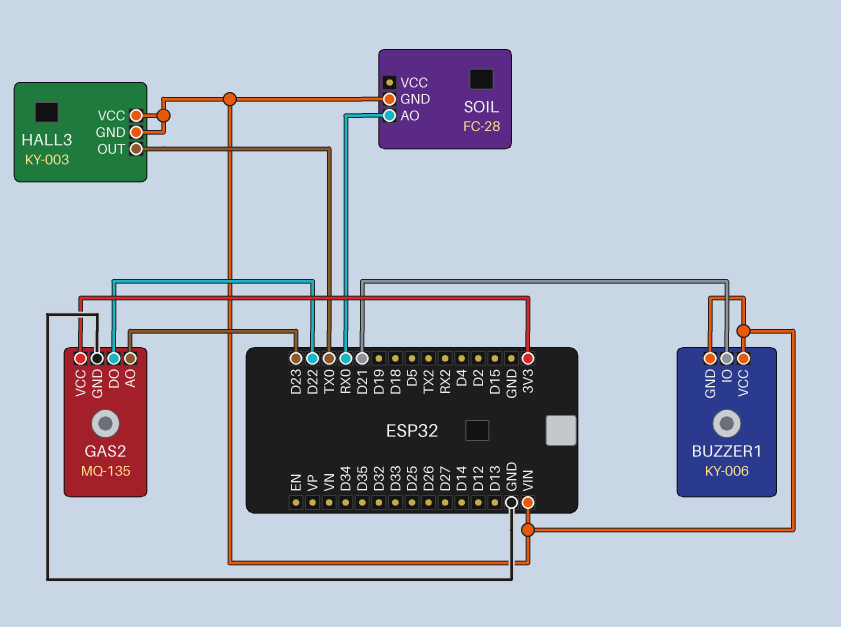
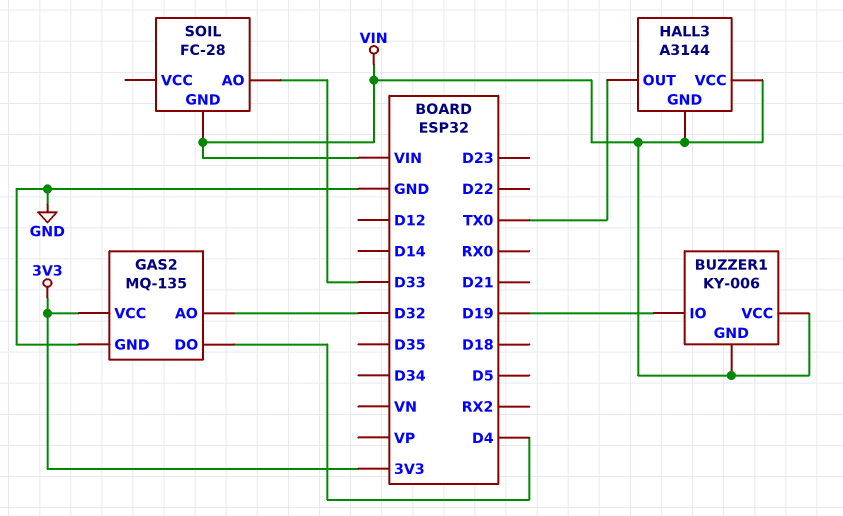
BUZZER1 pin IO: D21 -> D19
GAS2 pin AO: D23 -> D32
GAS2 pin DO: D22 -> D4
HALL3: KY-003 -> A3144
SOIL pin AO: RX0 -> D33

